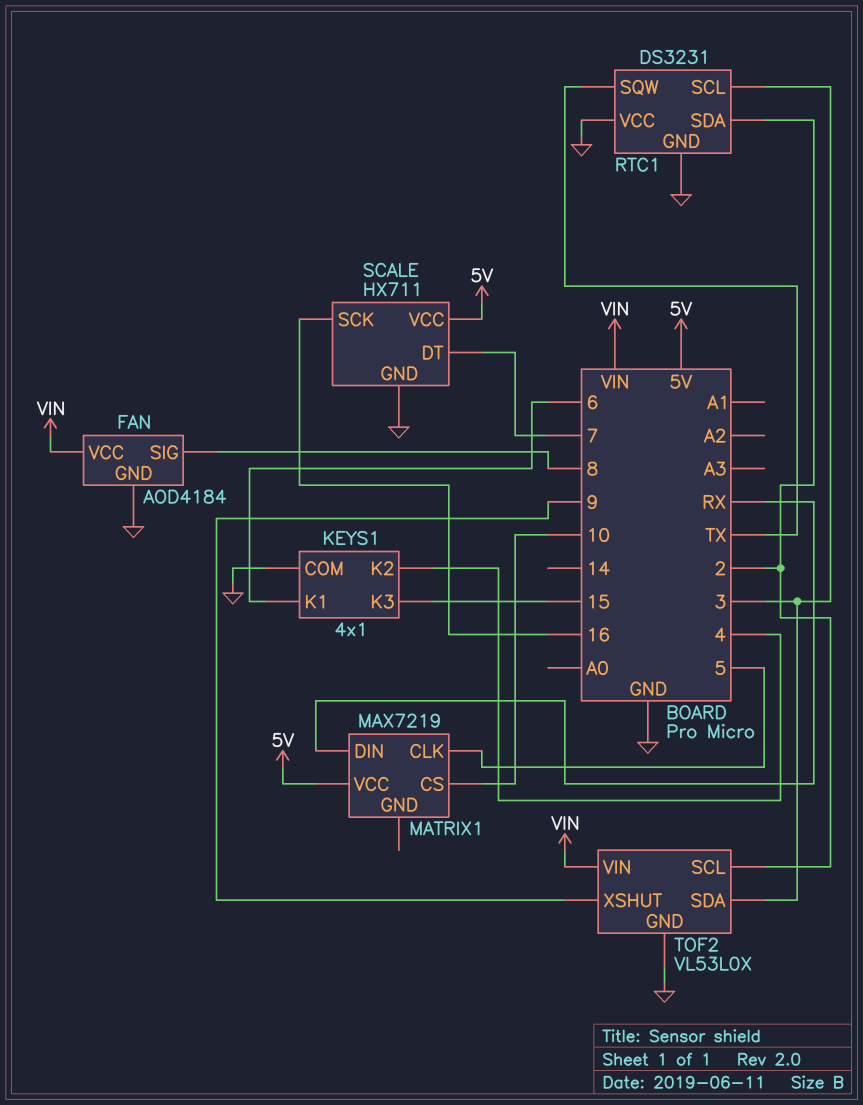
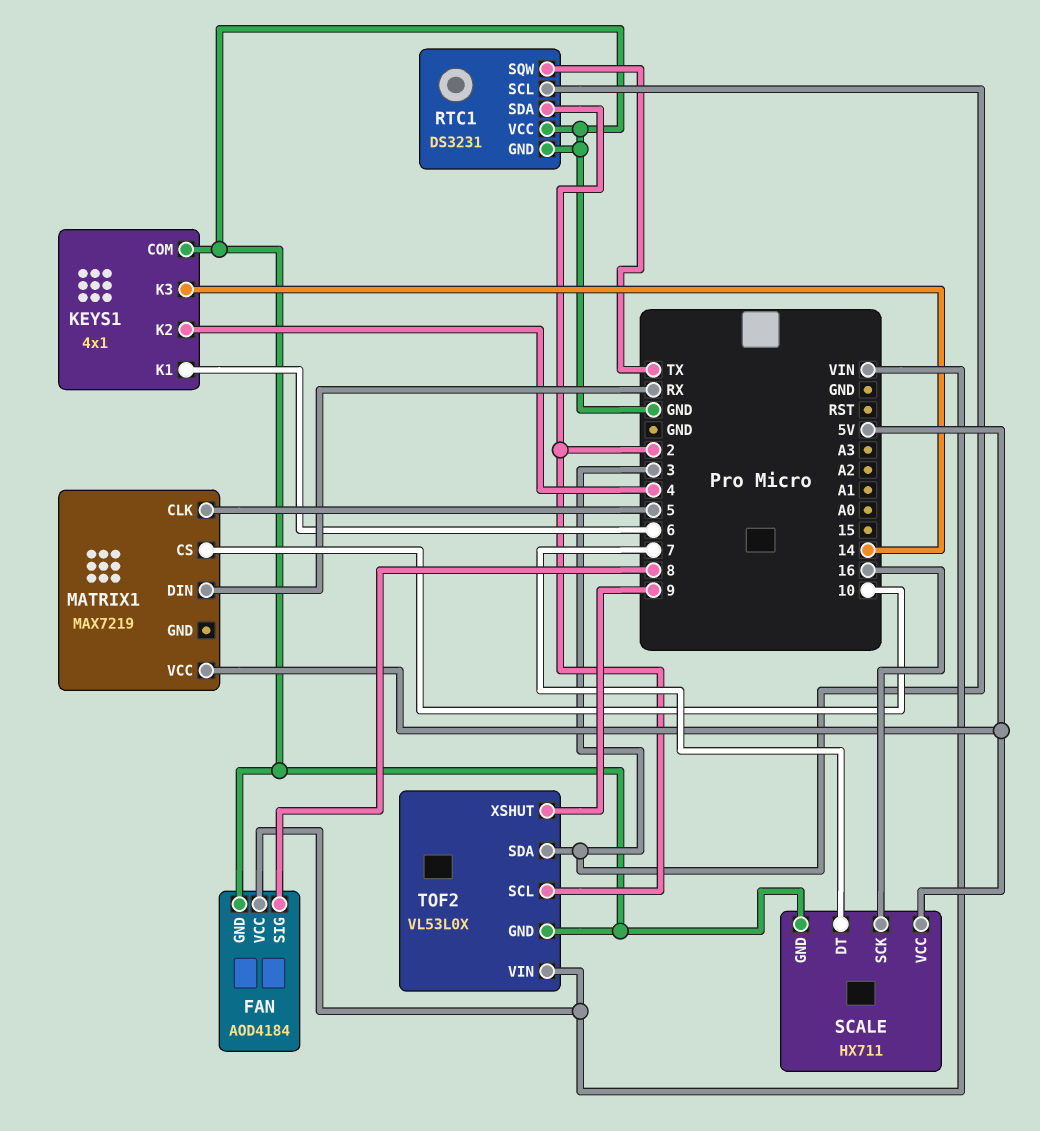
KEYS1 pin K3: 15 -> 14

